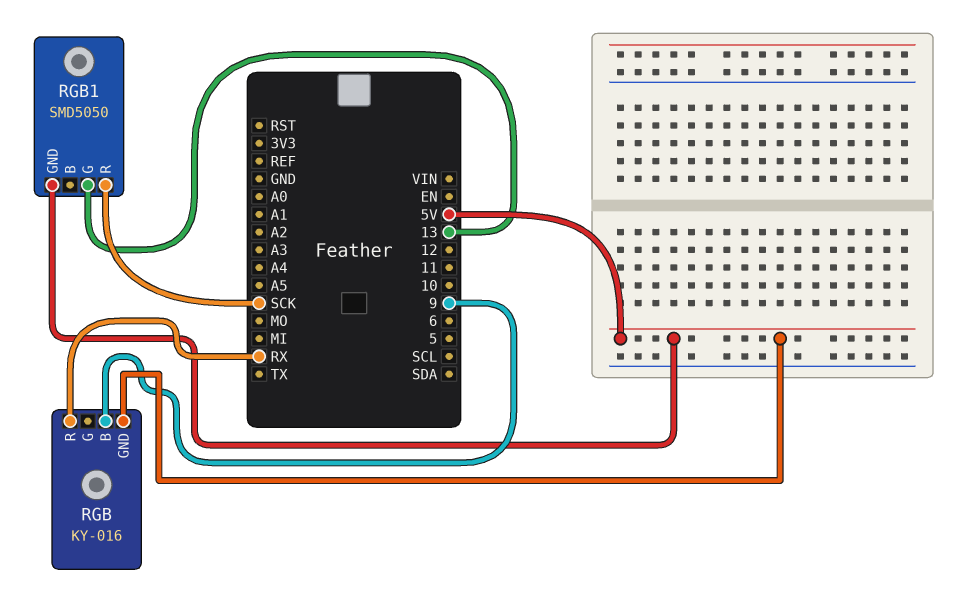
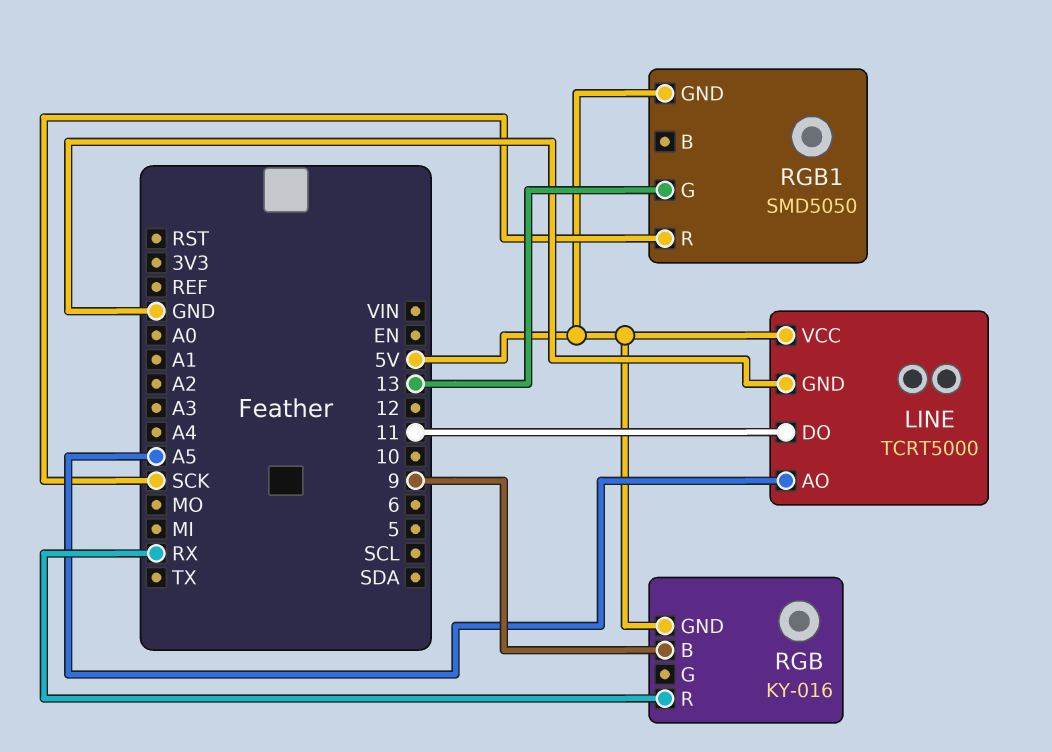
LINE: none -> TCRT5000
LINE pin AO: none -> A5
LINE pin DO: none -> 11
LINE pin GND: none -> GND
LINE pin VCC: none -> 5V

